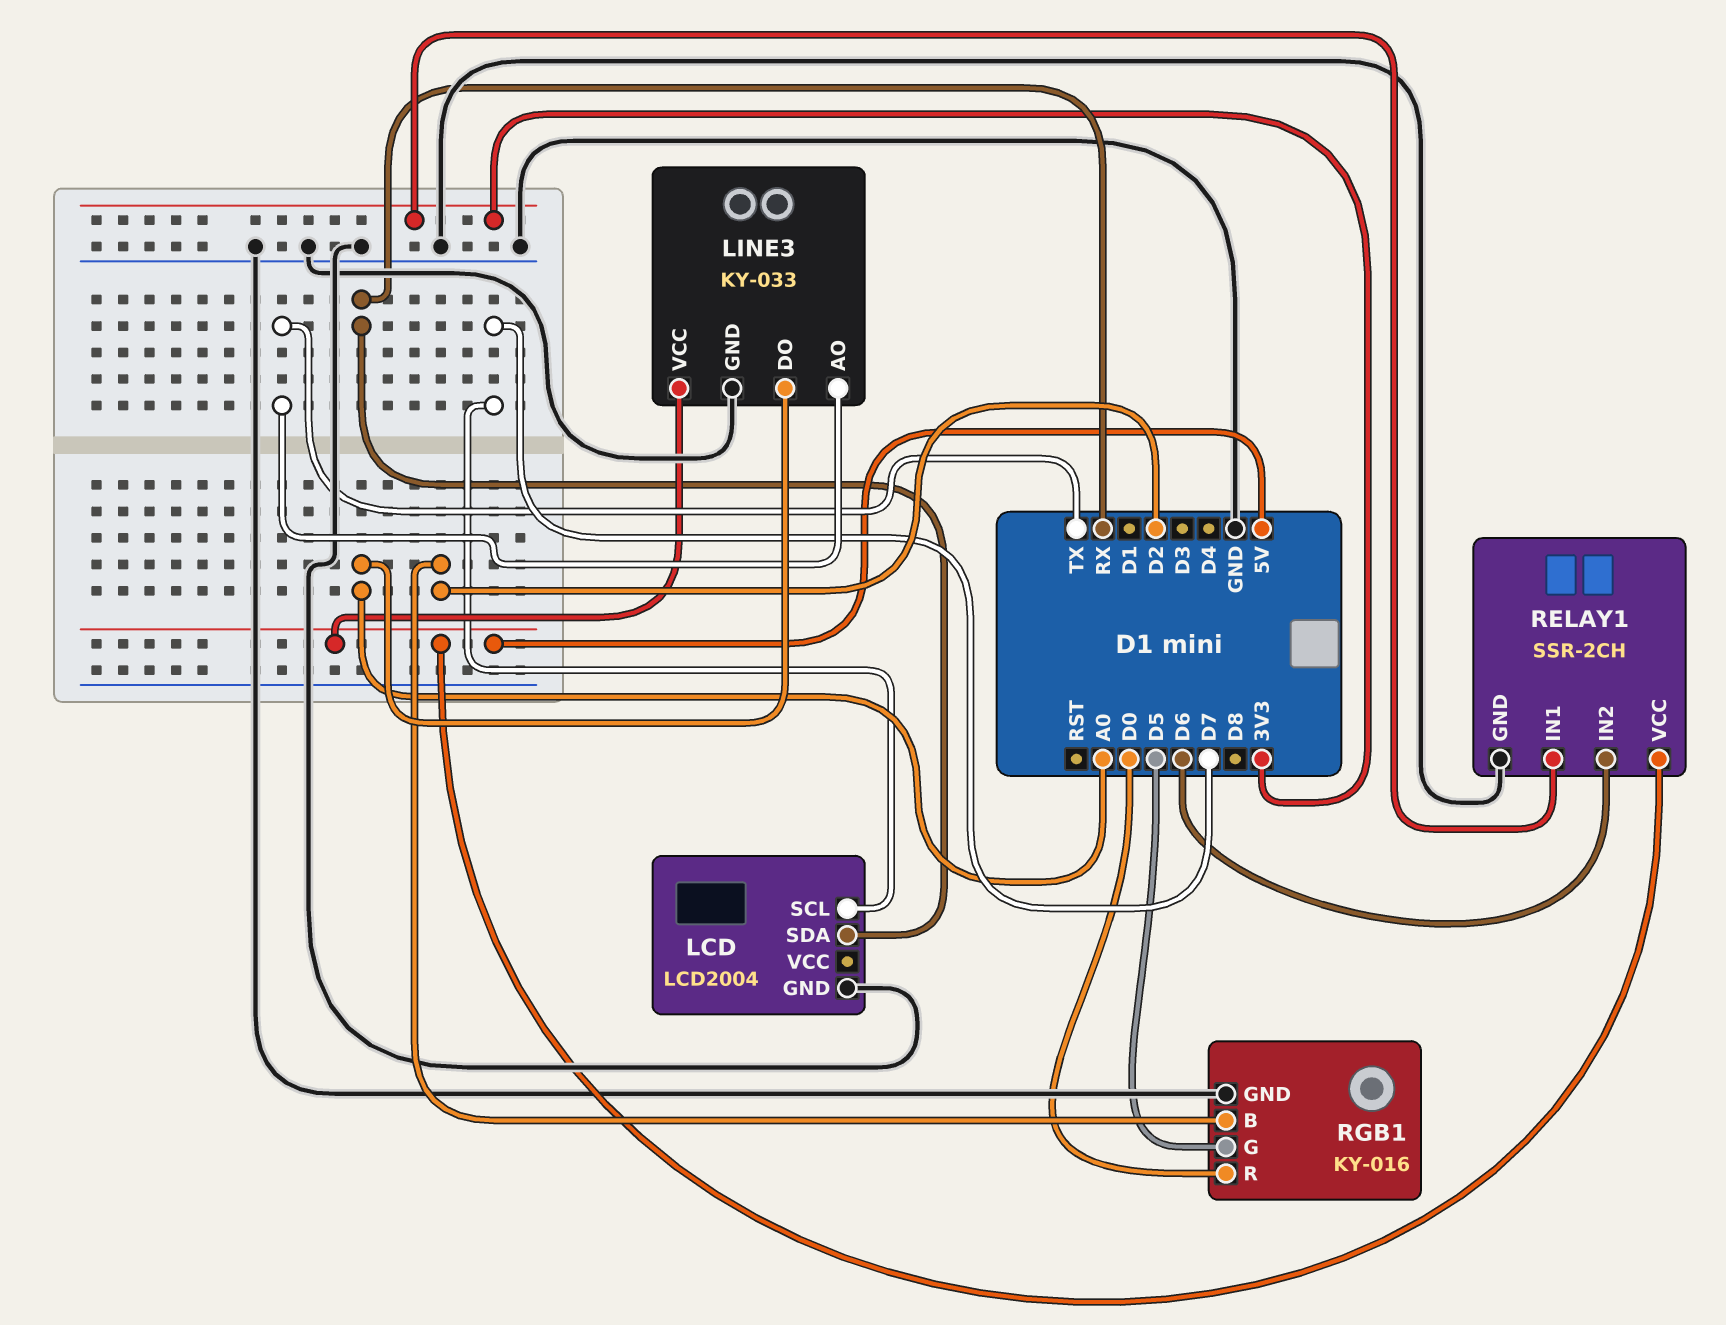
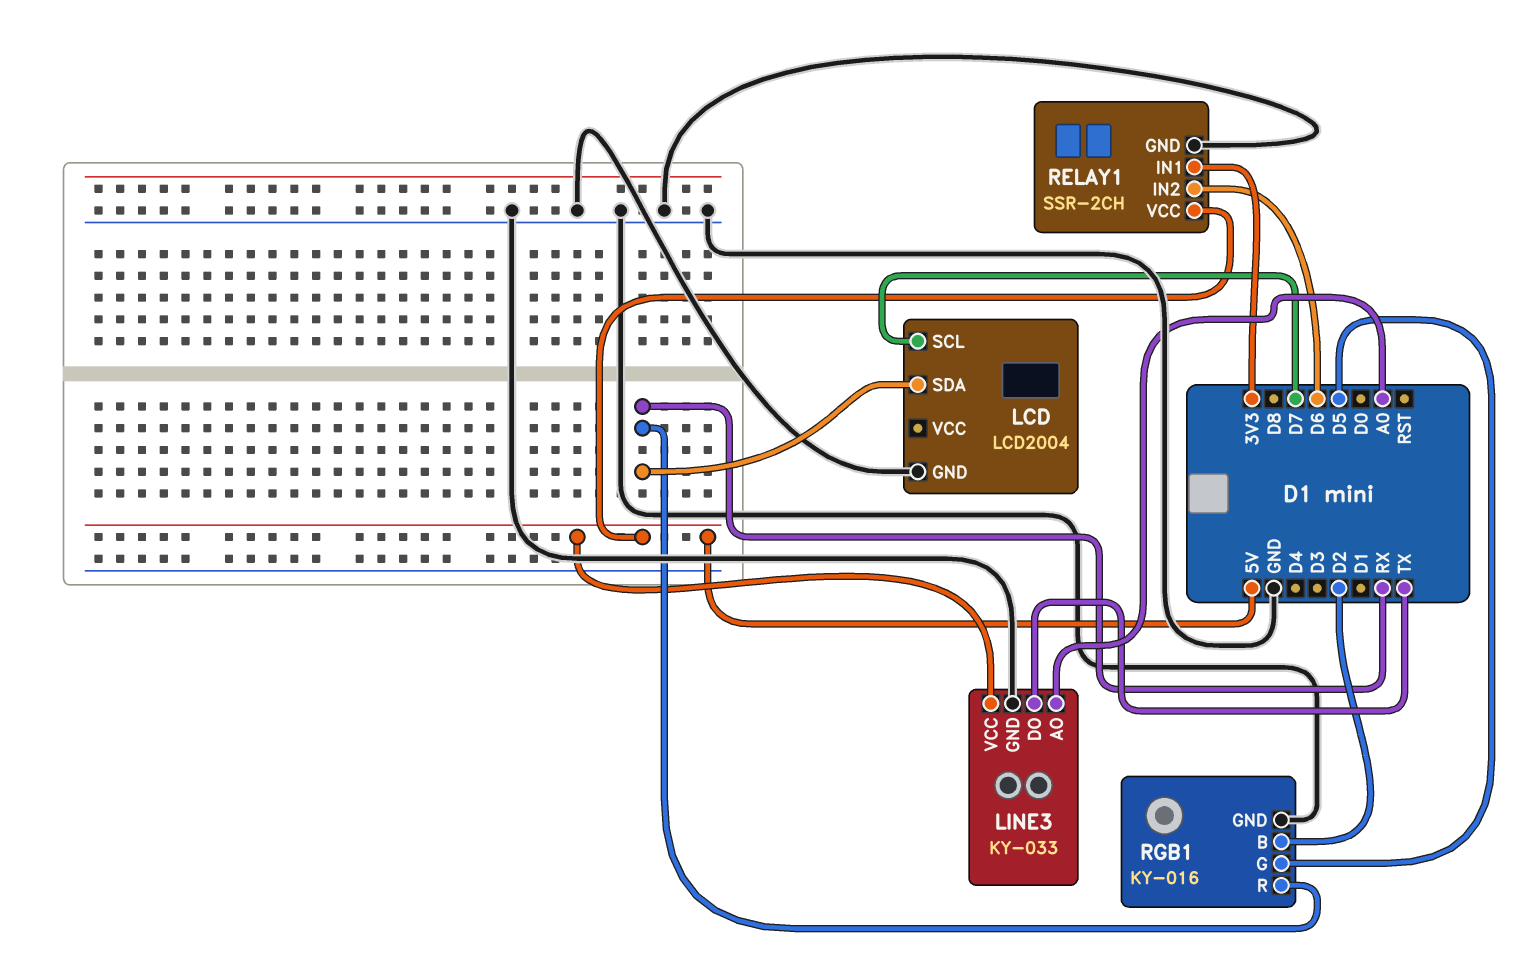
LINE3 pin AO: TX -> A0
LINE3 pin DO: A0 -> TX
RGB1 pin R: D0 -> RX

